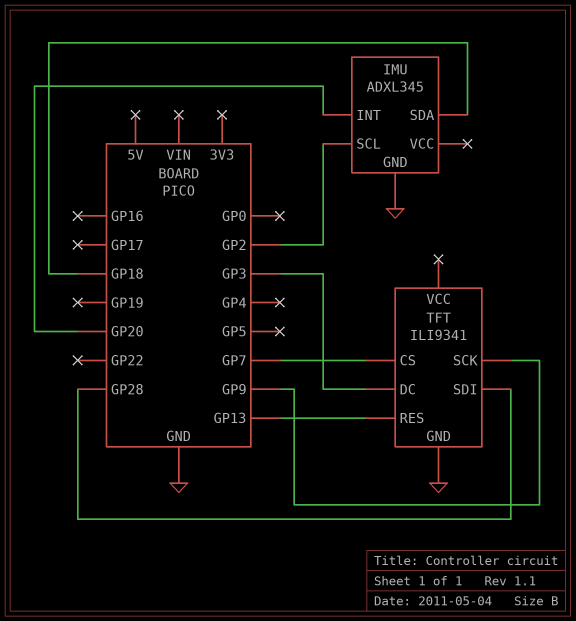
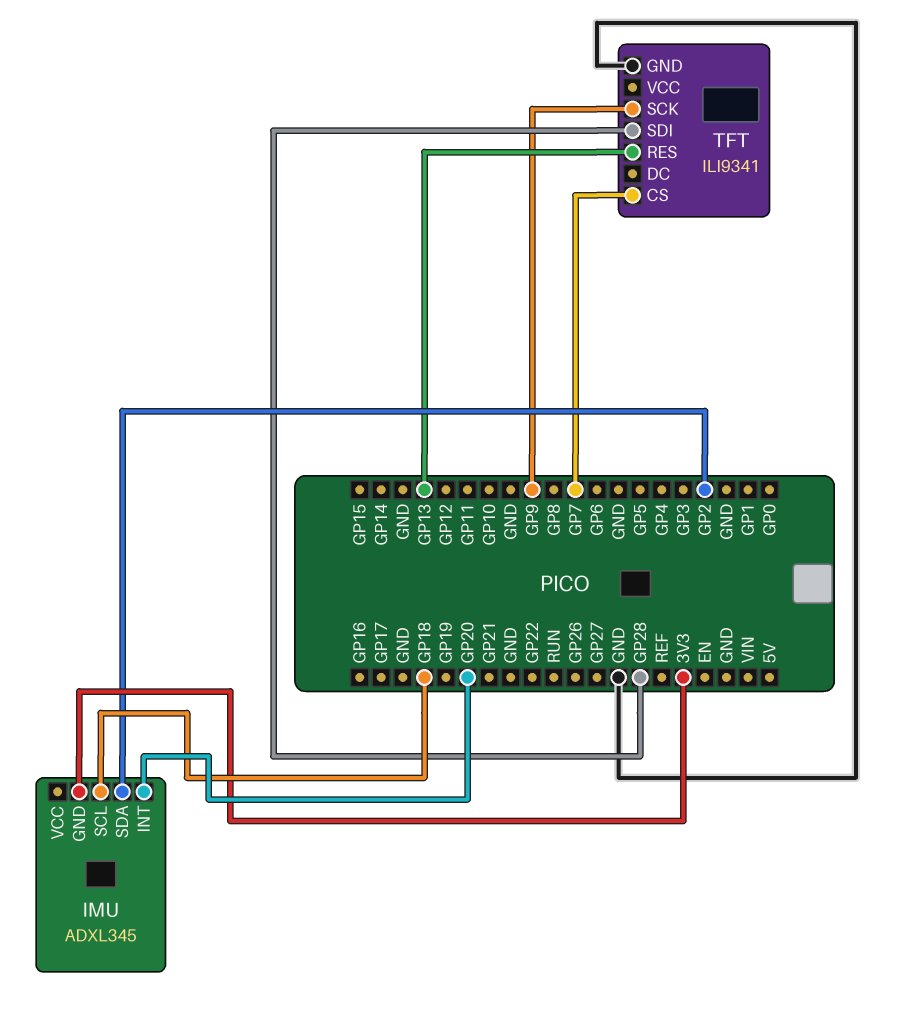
IMU pin GND: GND -> 3V3
IMU pin SCL: GP2 -> GP18
IMU pin SDA: GP18 -> GP2
TFT pin DC: GP3 -> none

